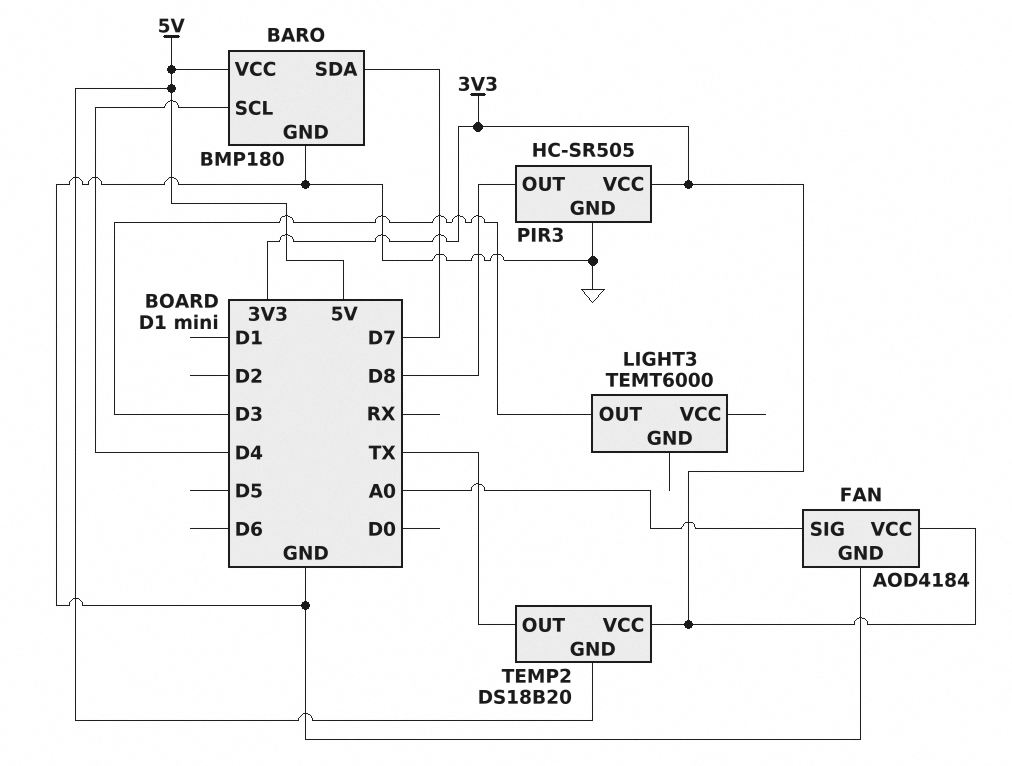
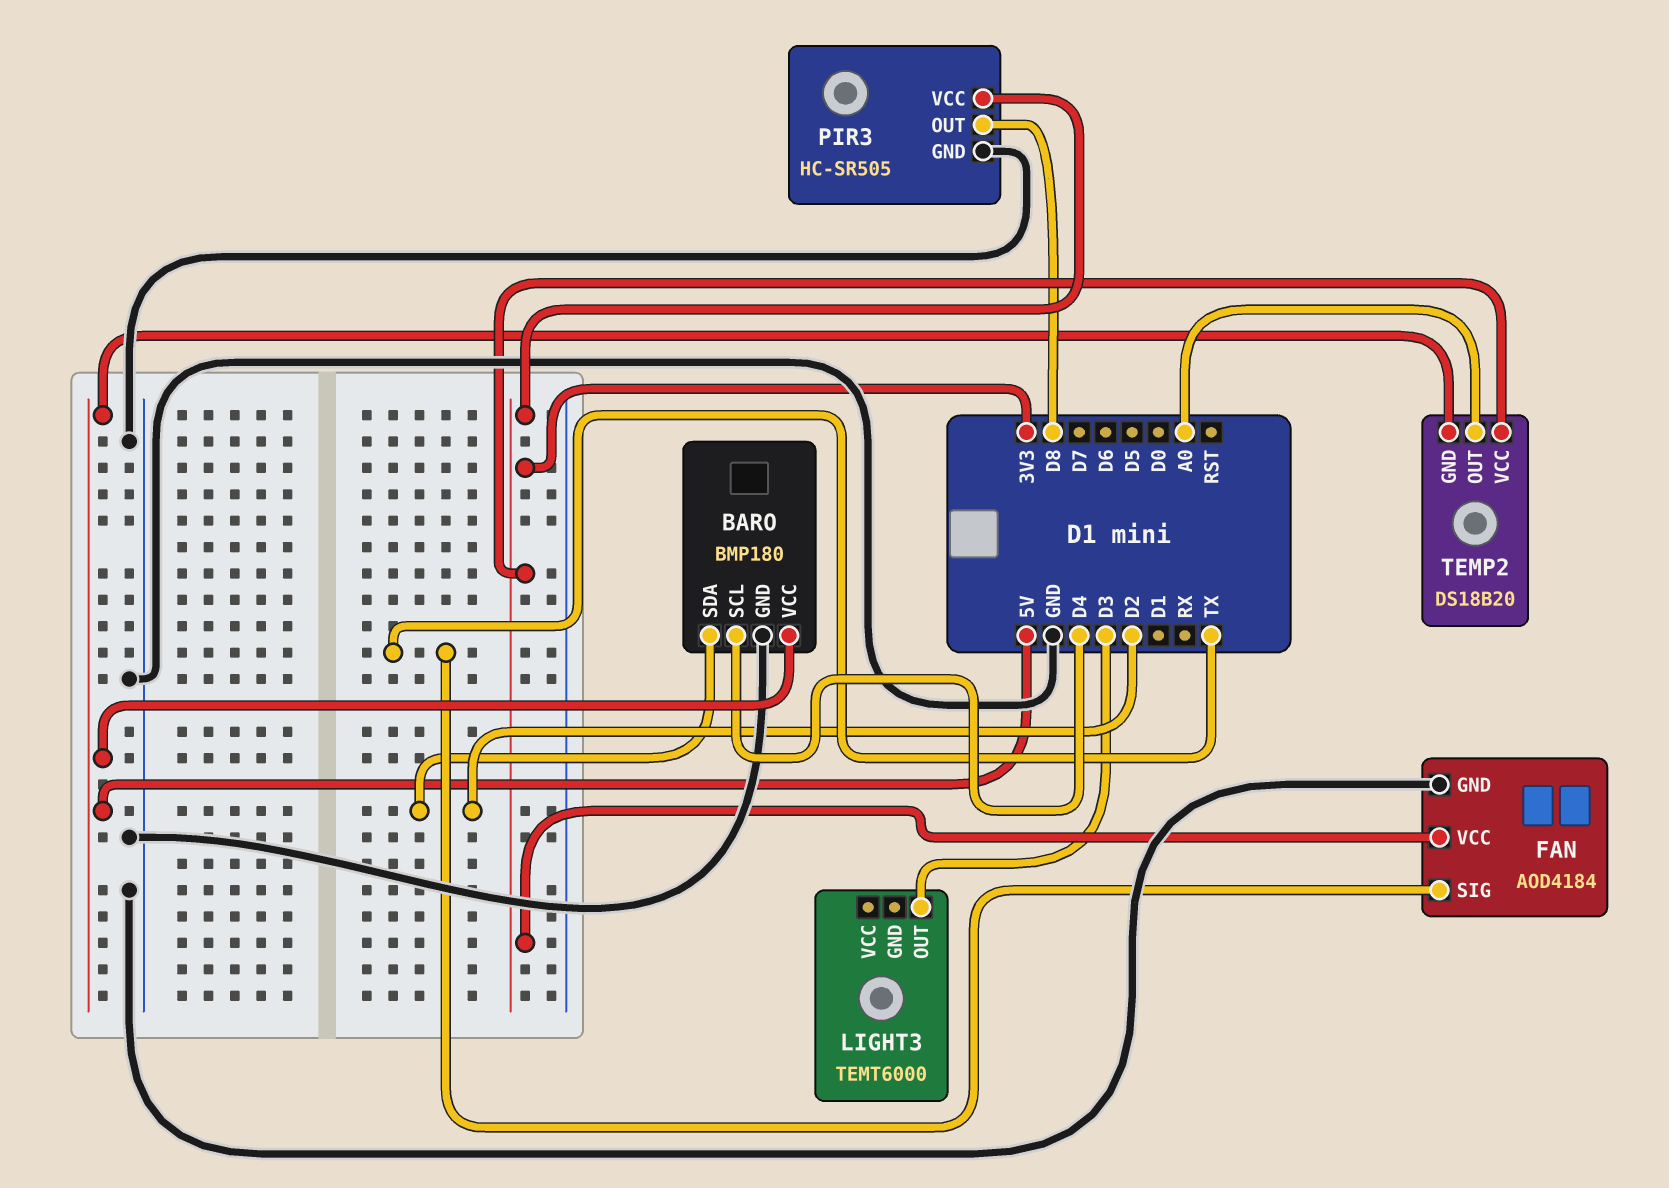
BARO pin SDA: D7 -> D2
FAN pin SIG: A0 -> TX
TEMP2 pin OUT: TX -> A0

